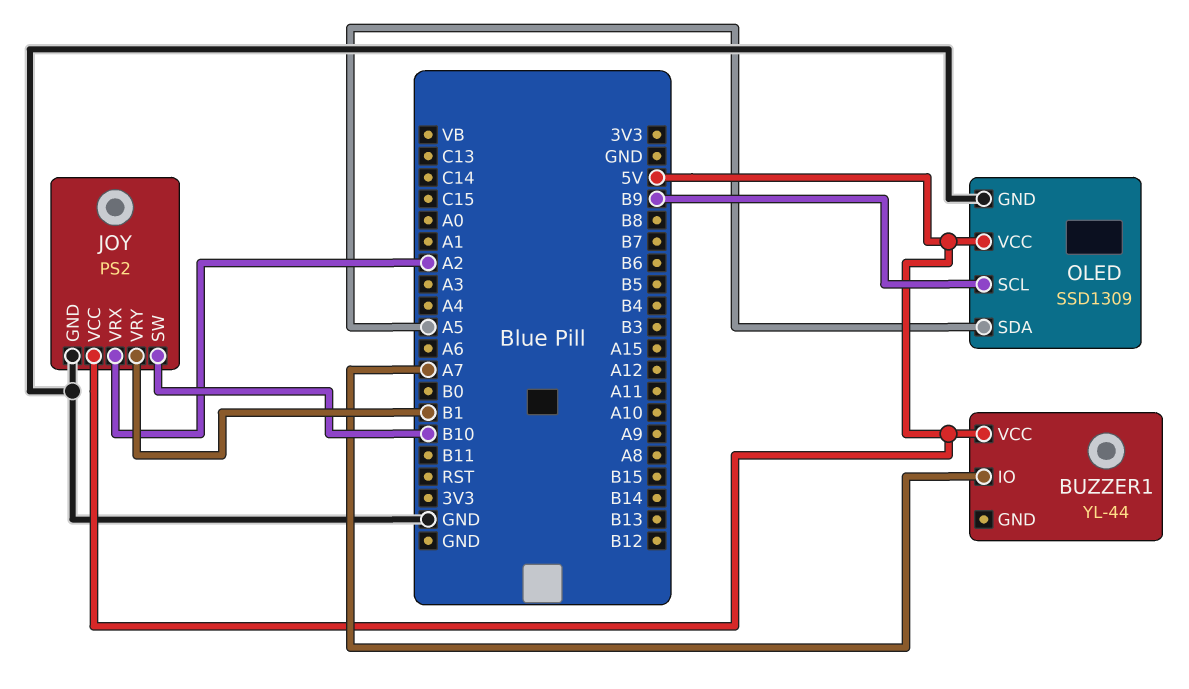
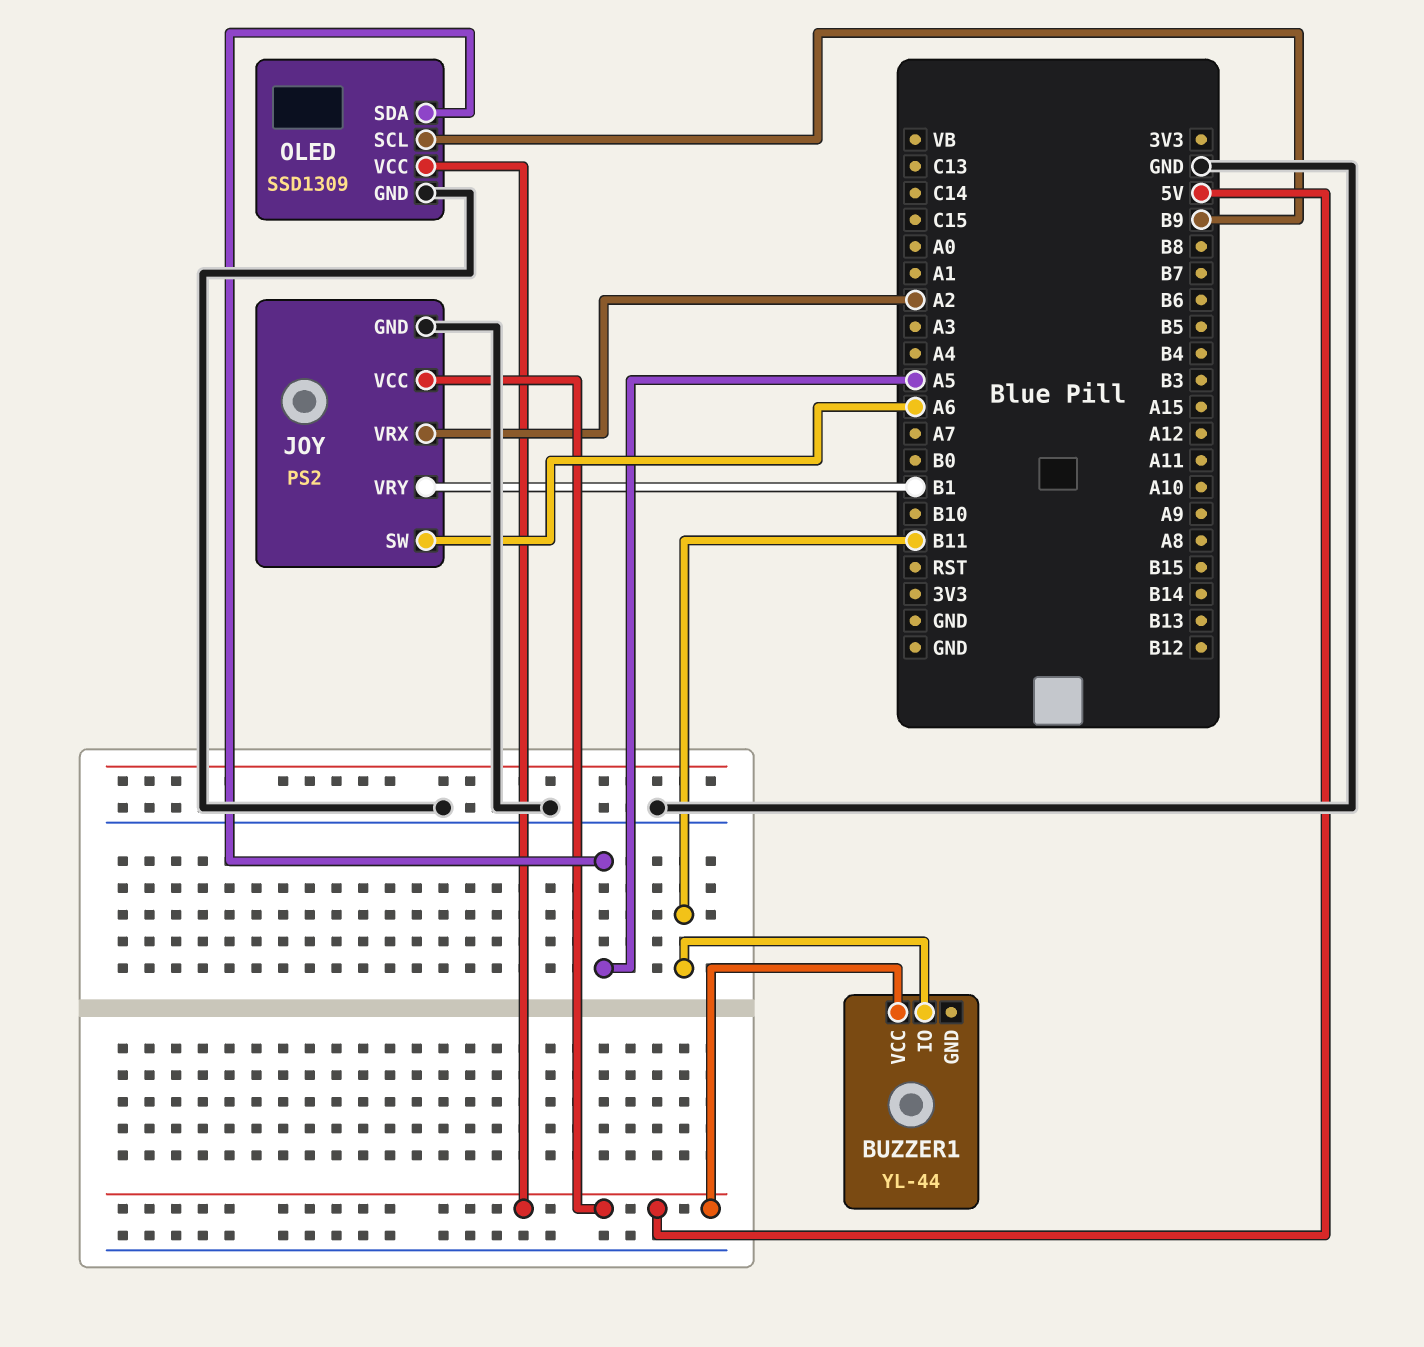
BUZZER1 pin IO: A7 -> B11
JOY pin SW: B10 -> A6

